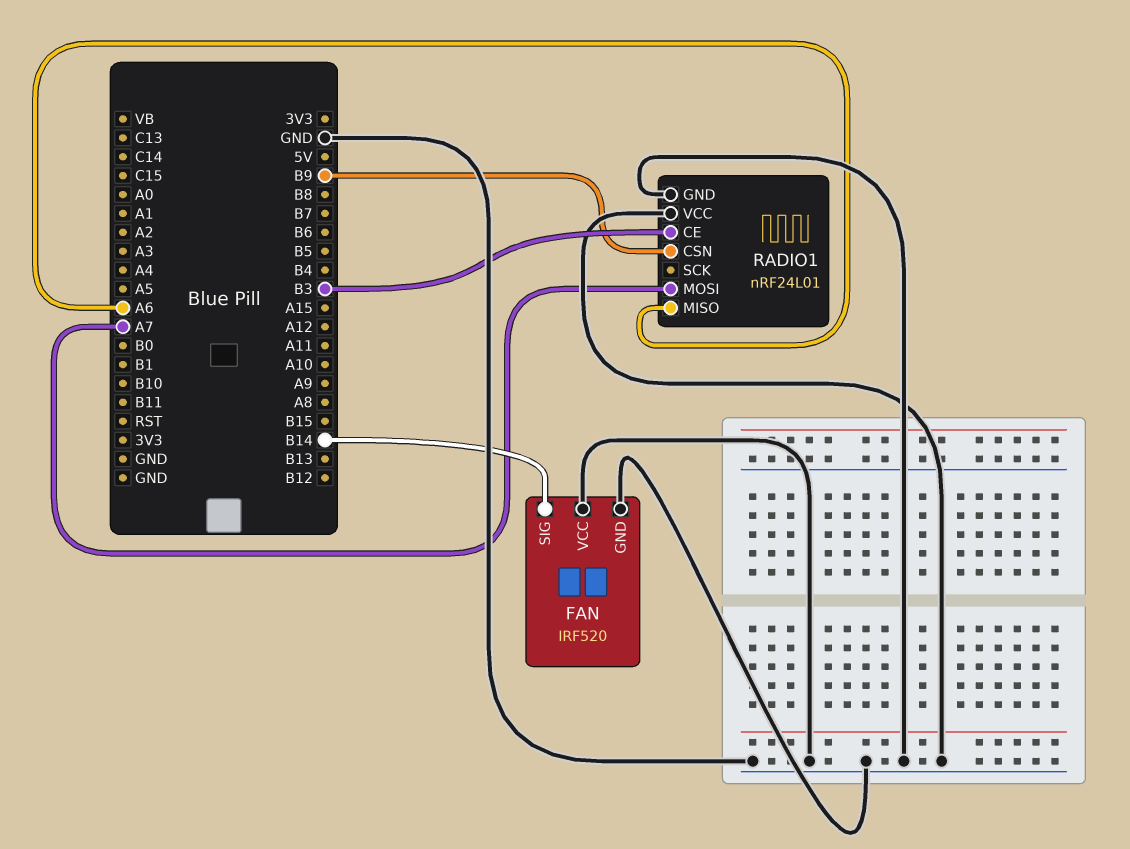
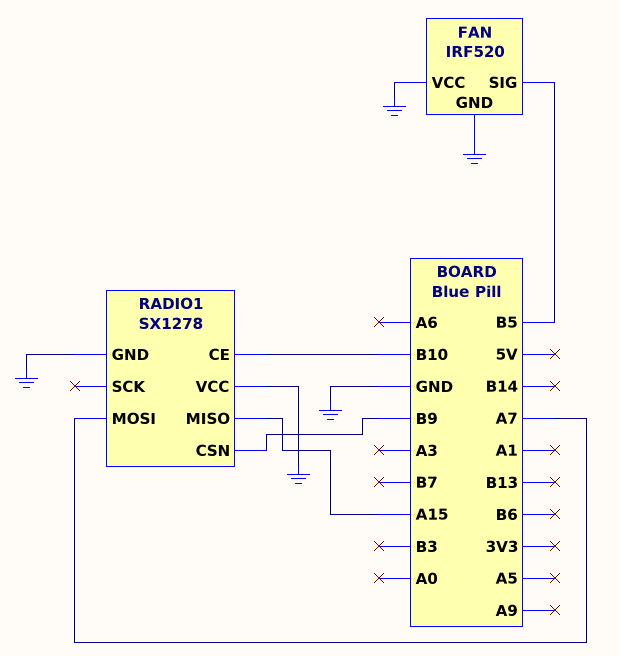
FAN pin SIG: B14 -> B5
RADIO1: nRF24L01 -> SX1278
RADIO1 pin CE: B3 -> B10
RADIO1 pin MISO: A6 -> A15

